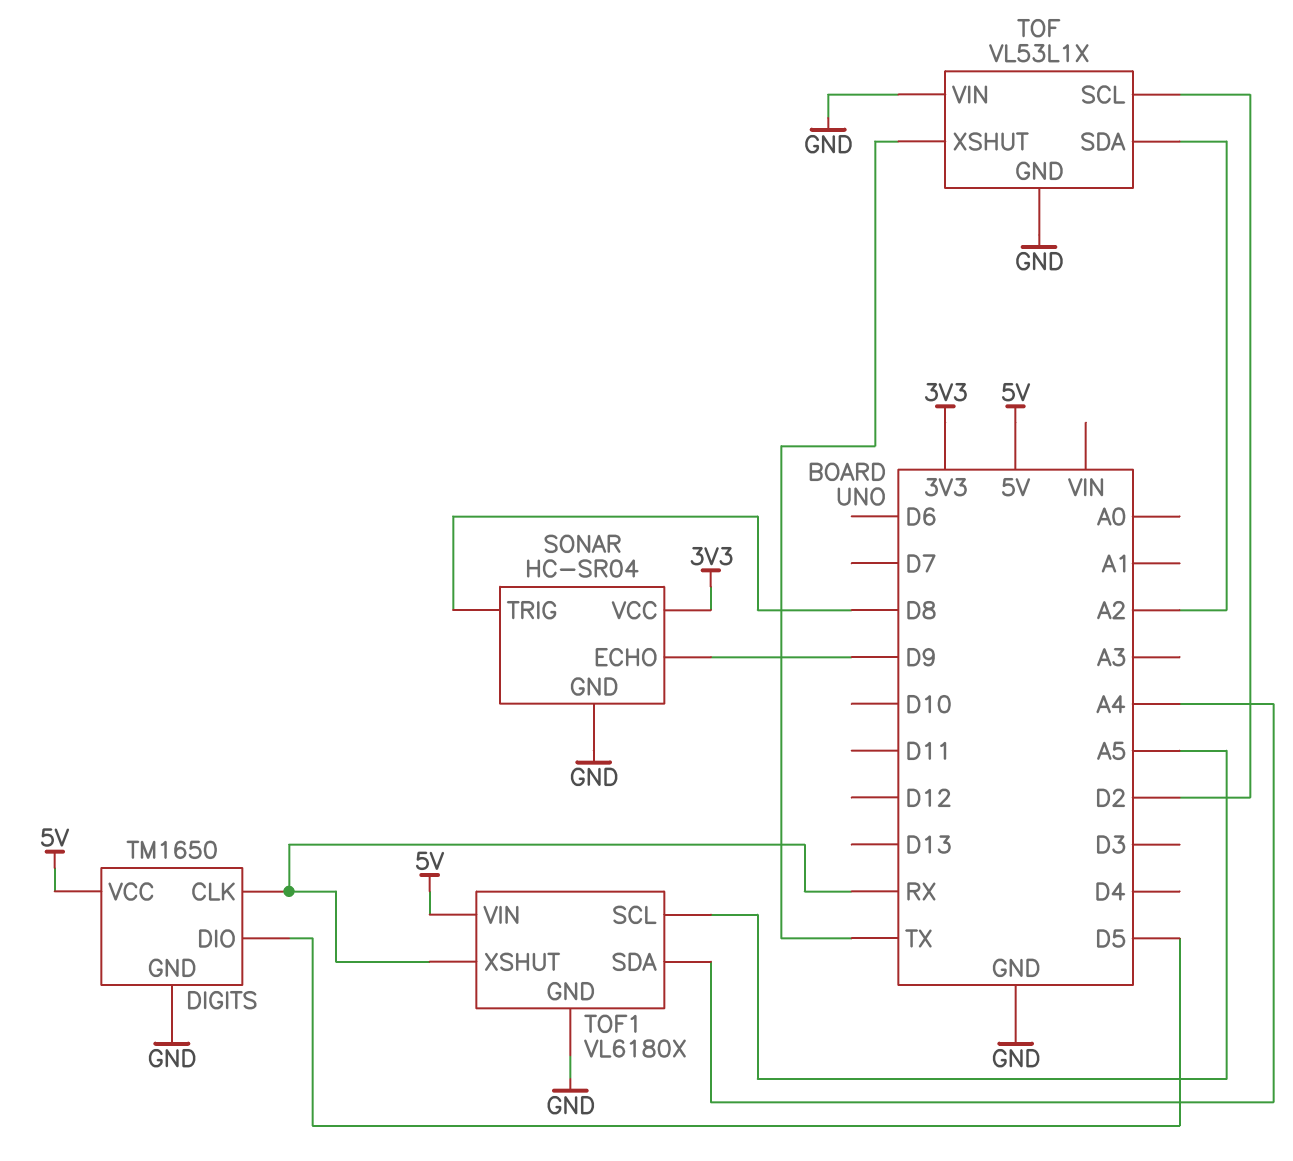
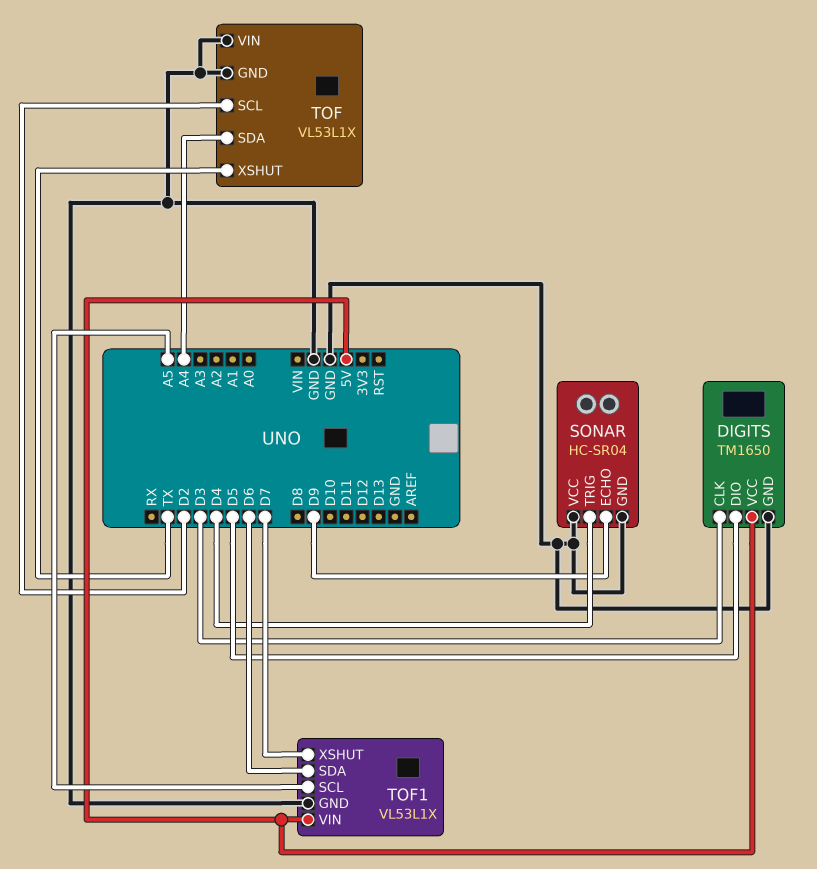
DIGITS pin CLK: RX -> D3
SONAR pin TRIG: D8 -> D4
SONAR pin VCC: 3V3 -> GND
TOF pin SDA: A2 -> A4
TOF1: VL6180X -> VL53L1X
TOF1 pin SDA: A4 -> D6
TOF1 pin XSHUT: RX -> D7

